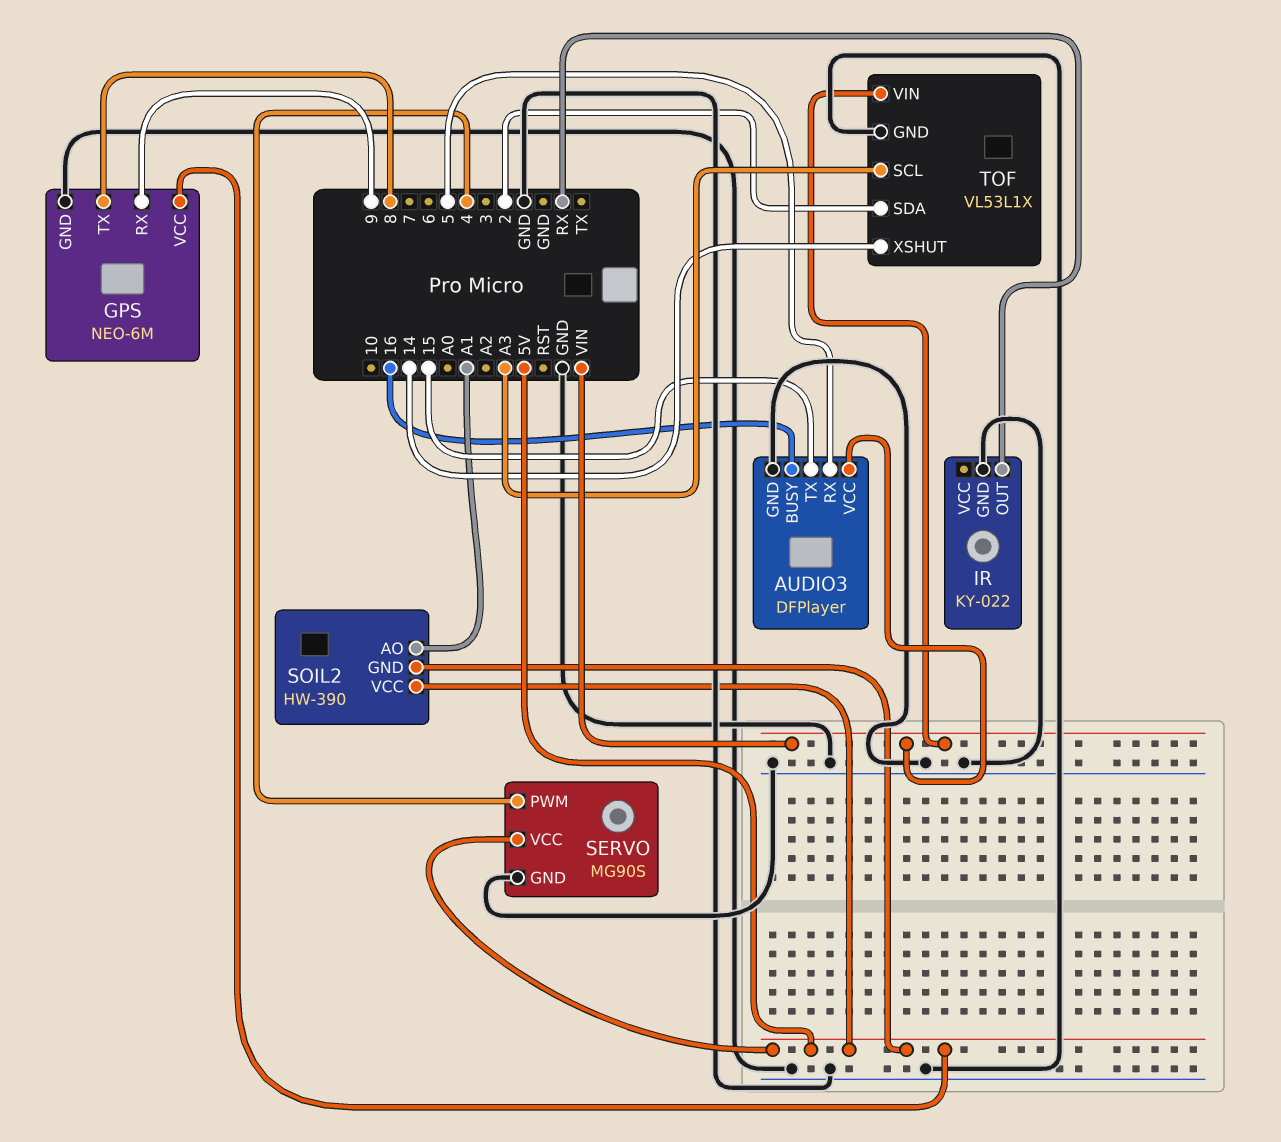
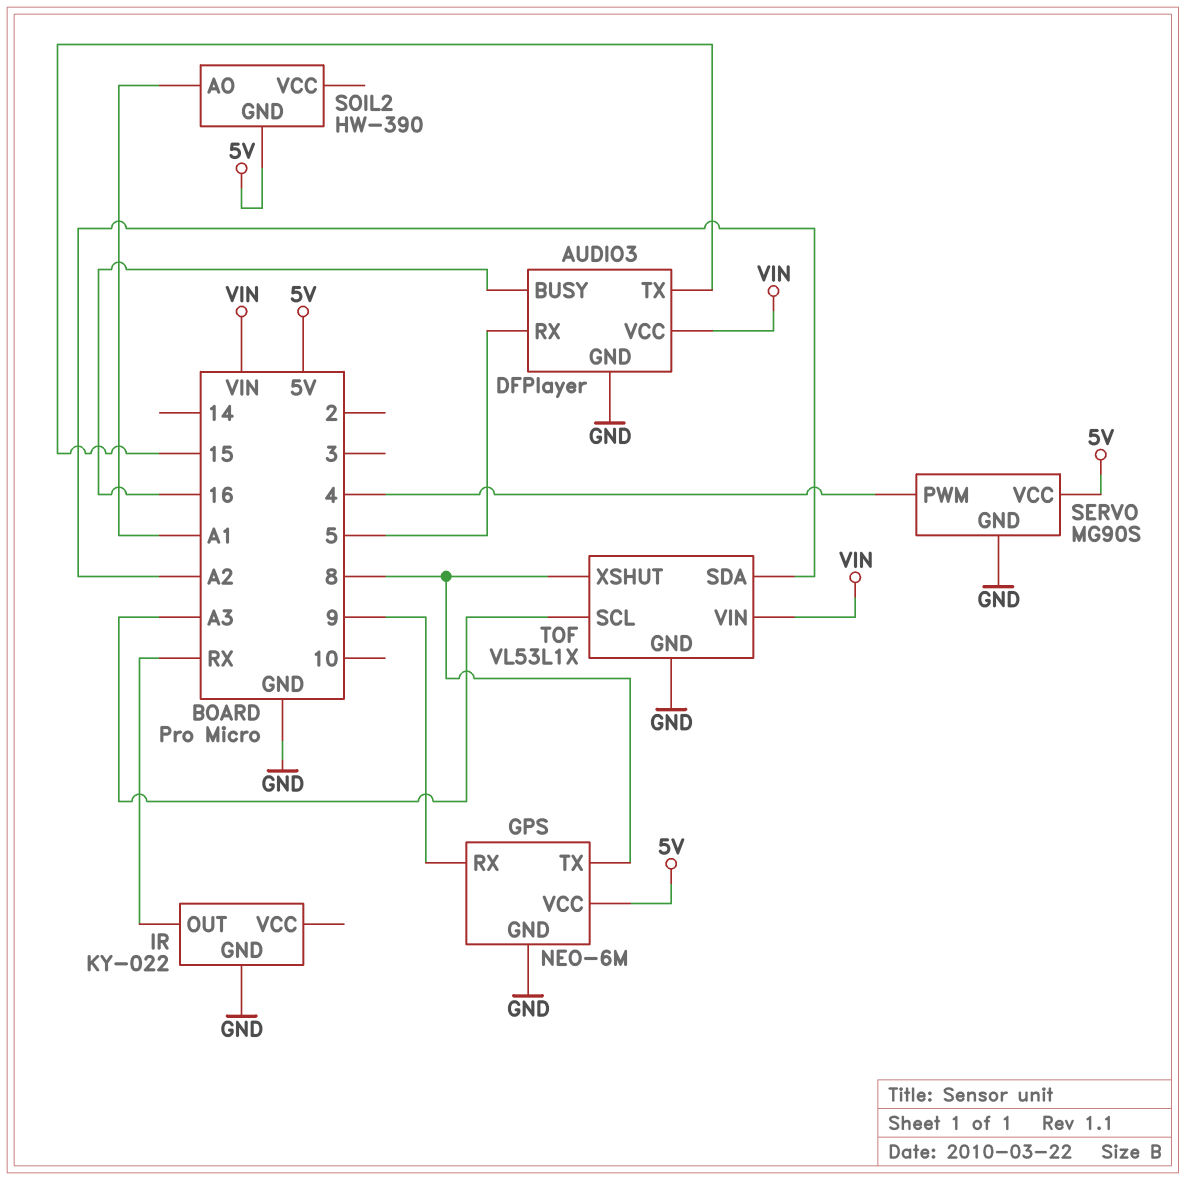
SOIL2 pin VCC: 5V -> none
TOF pin SDA: 2 -> A2
TOF pin XSHUT: 14 -> 8

